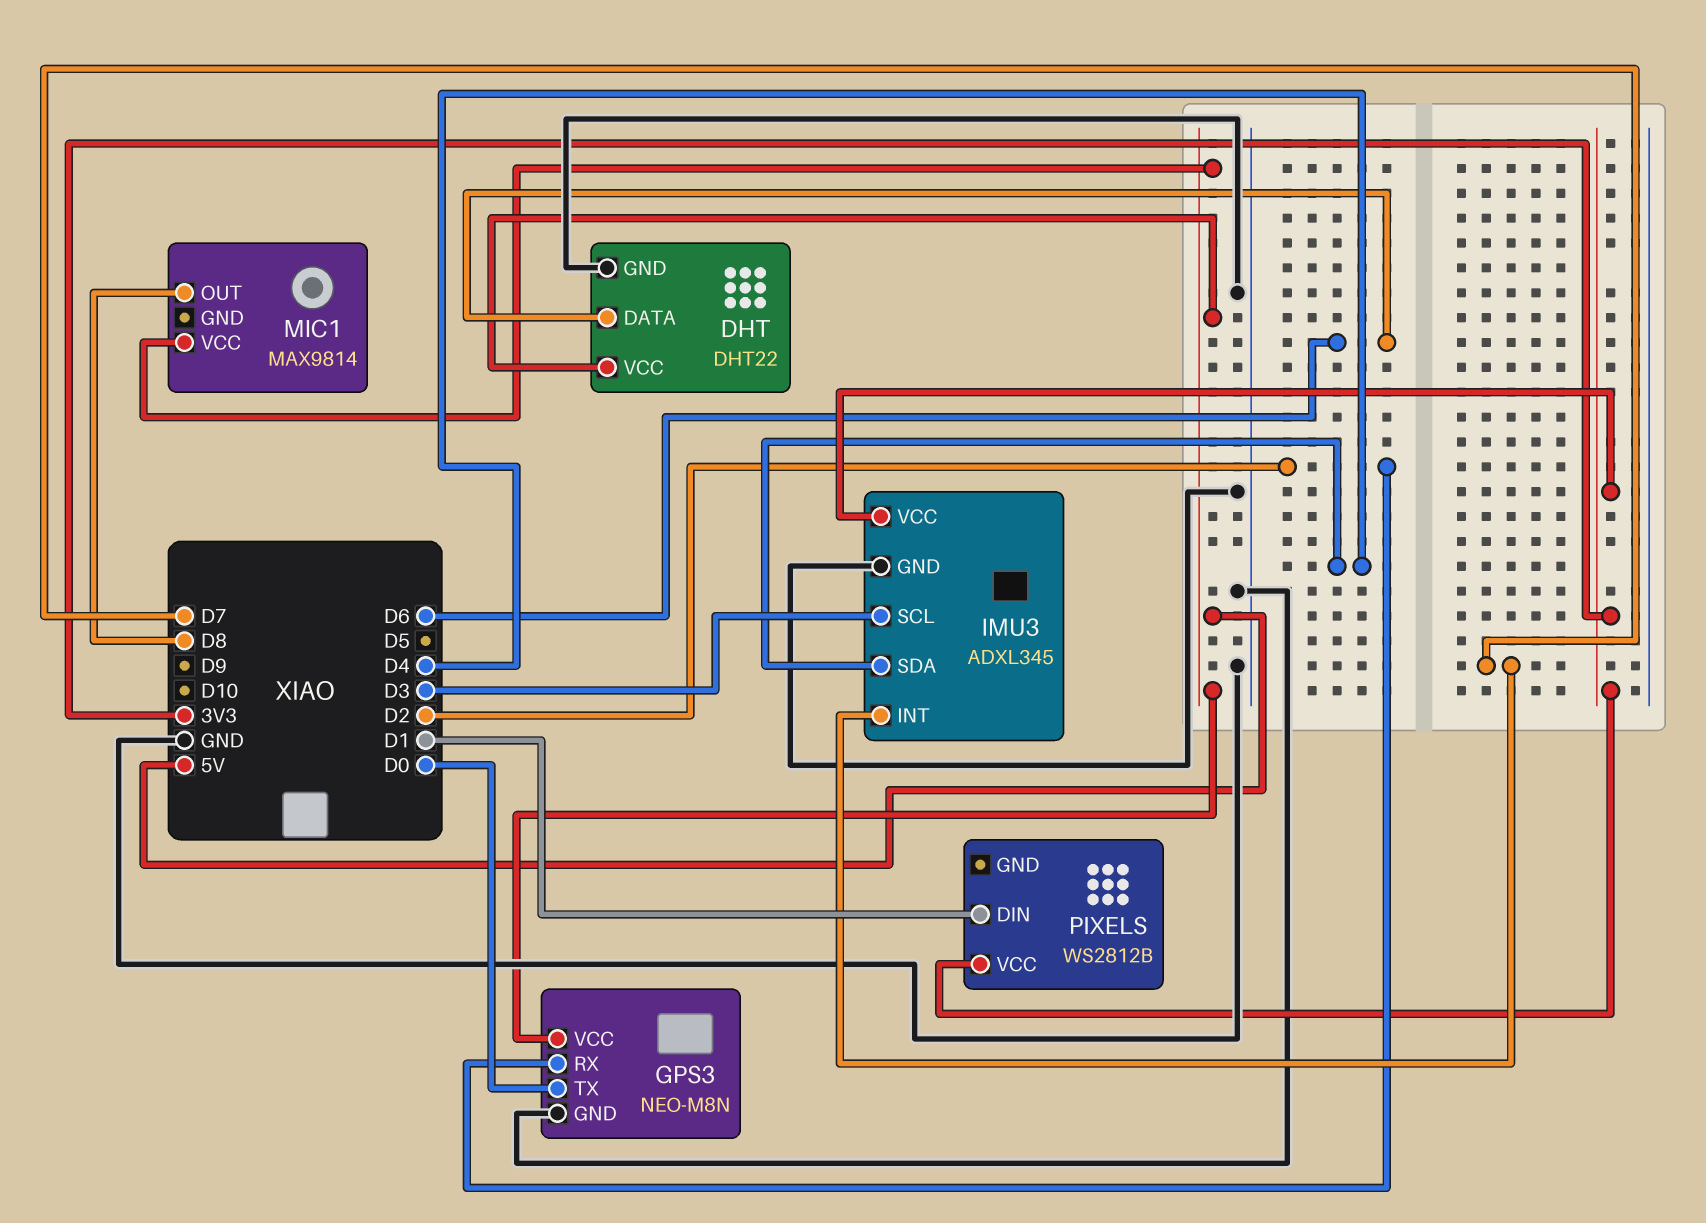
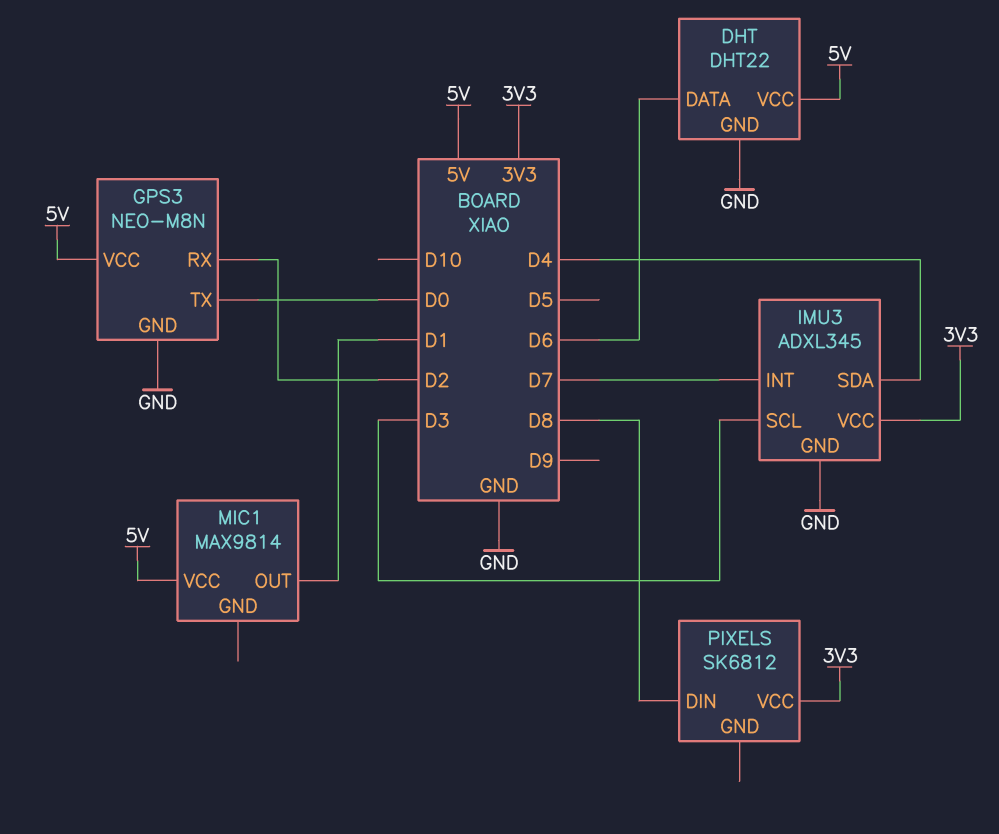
MIC1 pin OUT: D8 -> D1
PIXELS: WS2812B -> SK6812
PIXELS pin DIN: D1 -> D8

